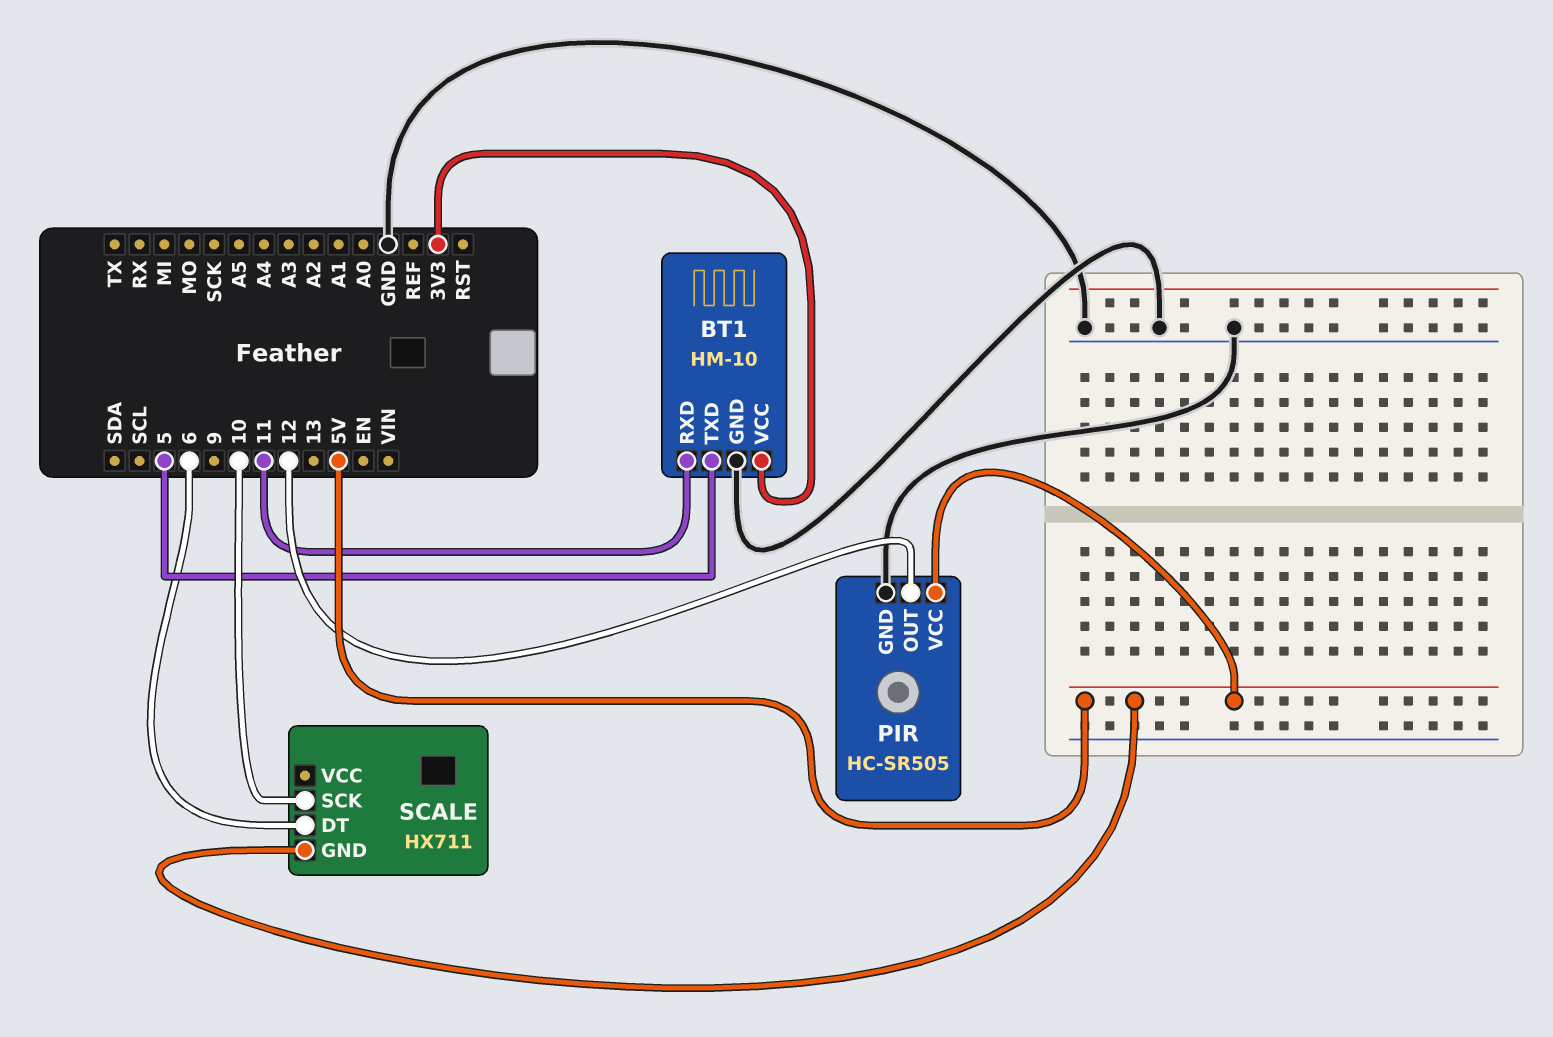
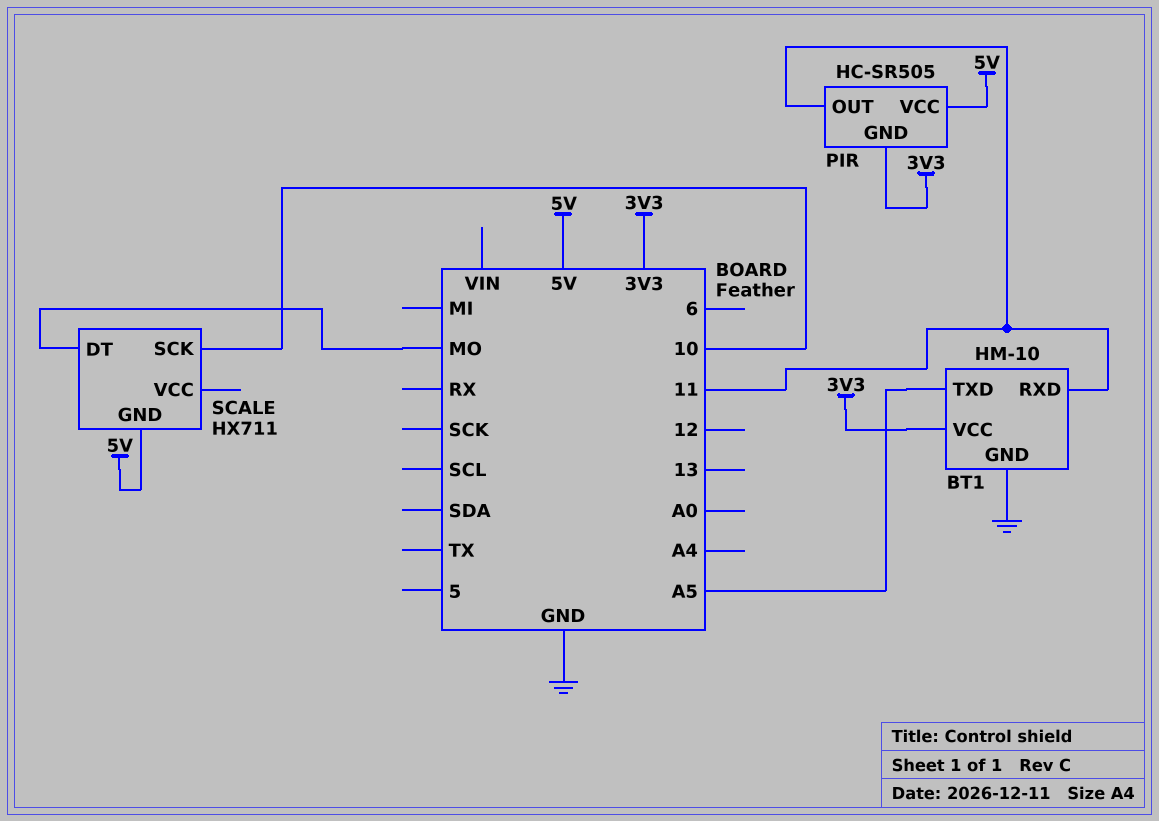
BT1 pin TXD: 5 -> A5
PIR pin GND: GND -> 3V3
PIR pin OUT: 12 -> 11
SCALE pin DT: 6 -> MO

